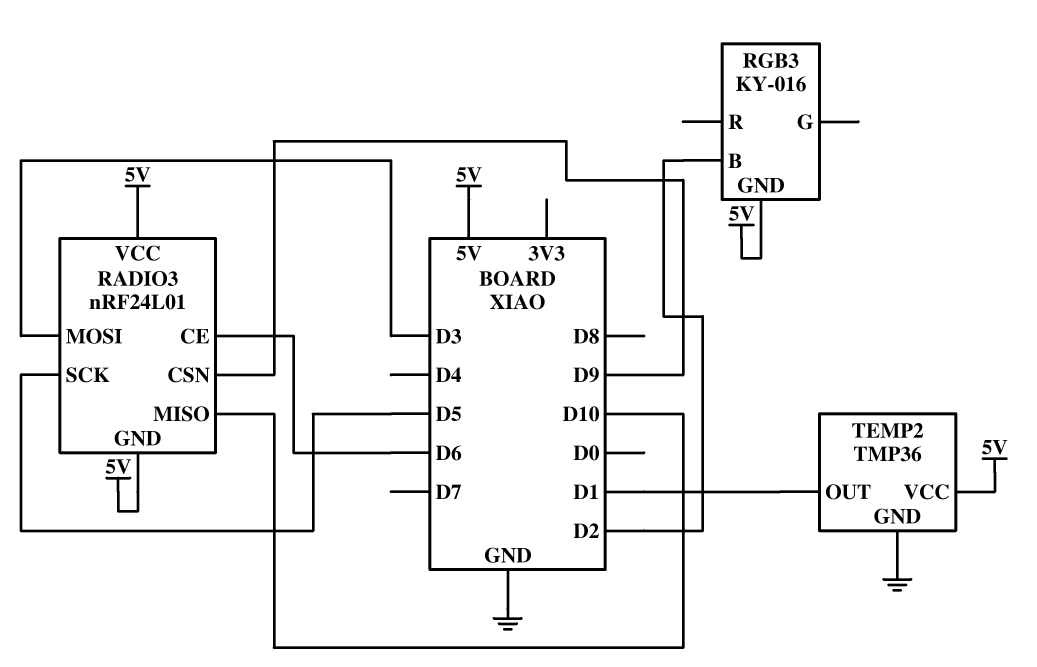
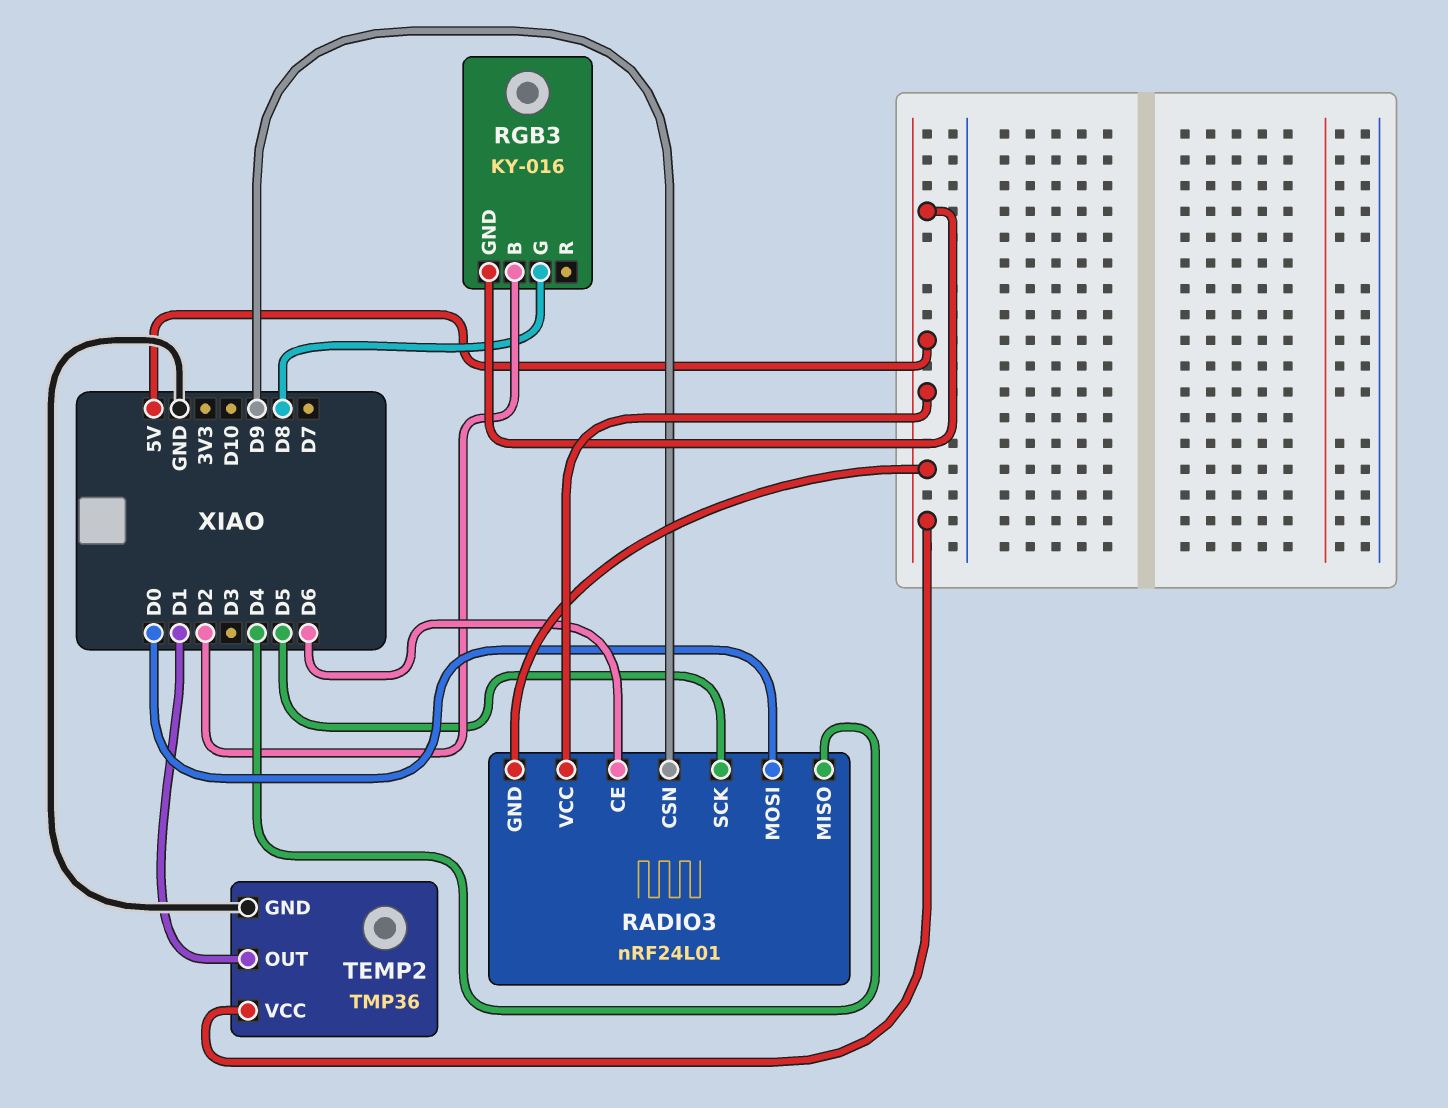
RADIO3 pin MISO: D10 -> D4
RADIO3 pin MOSI: D3 -> D0
RGB3 pin G: none -> D8

